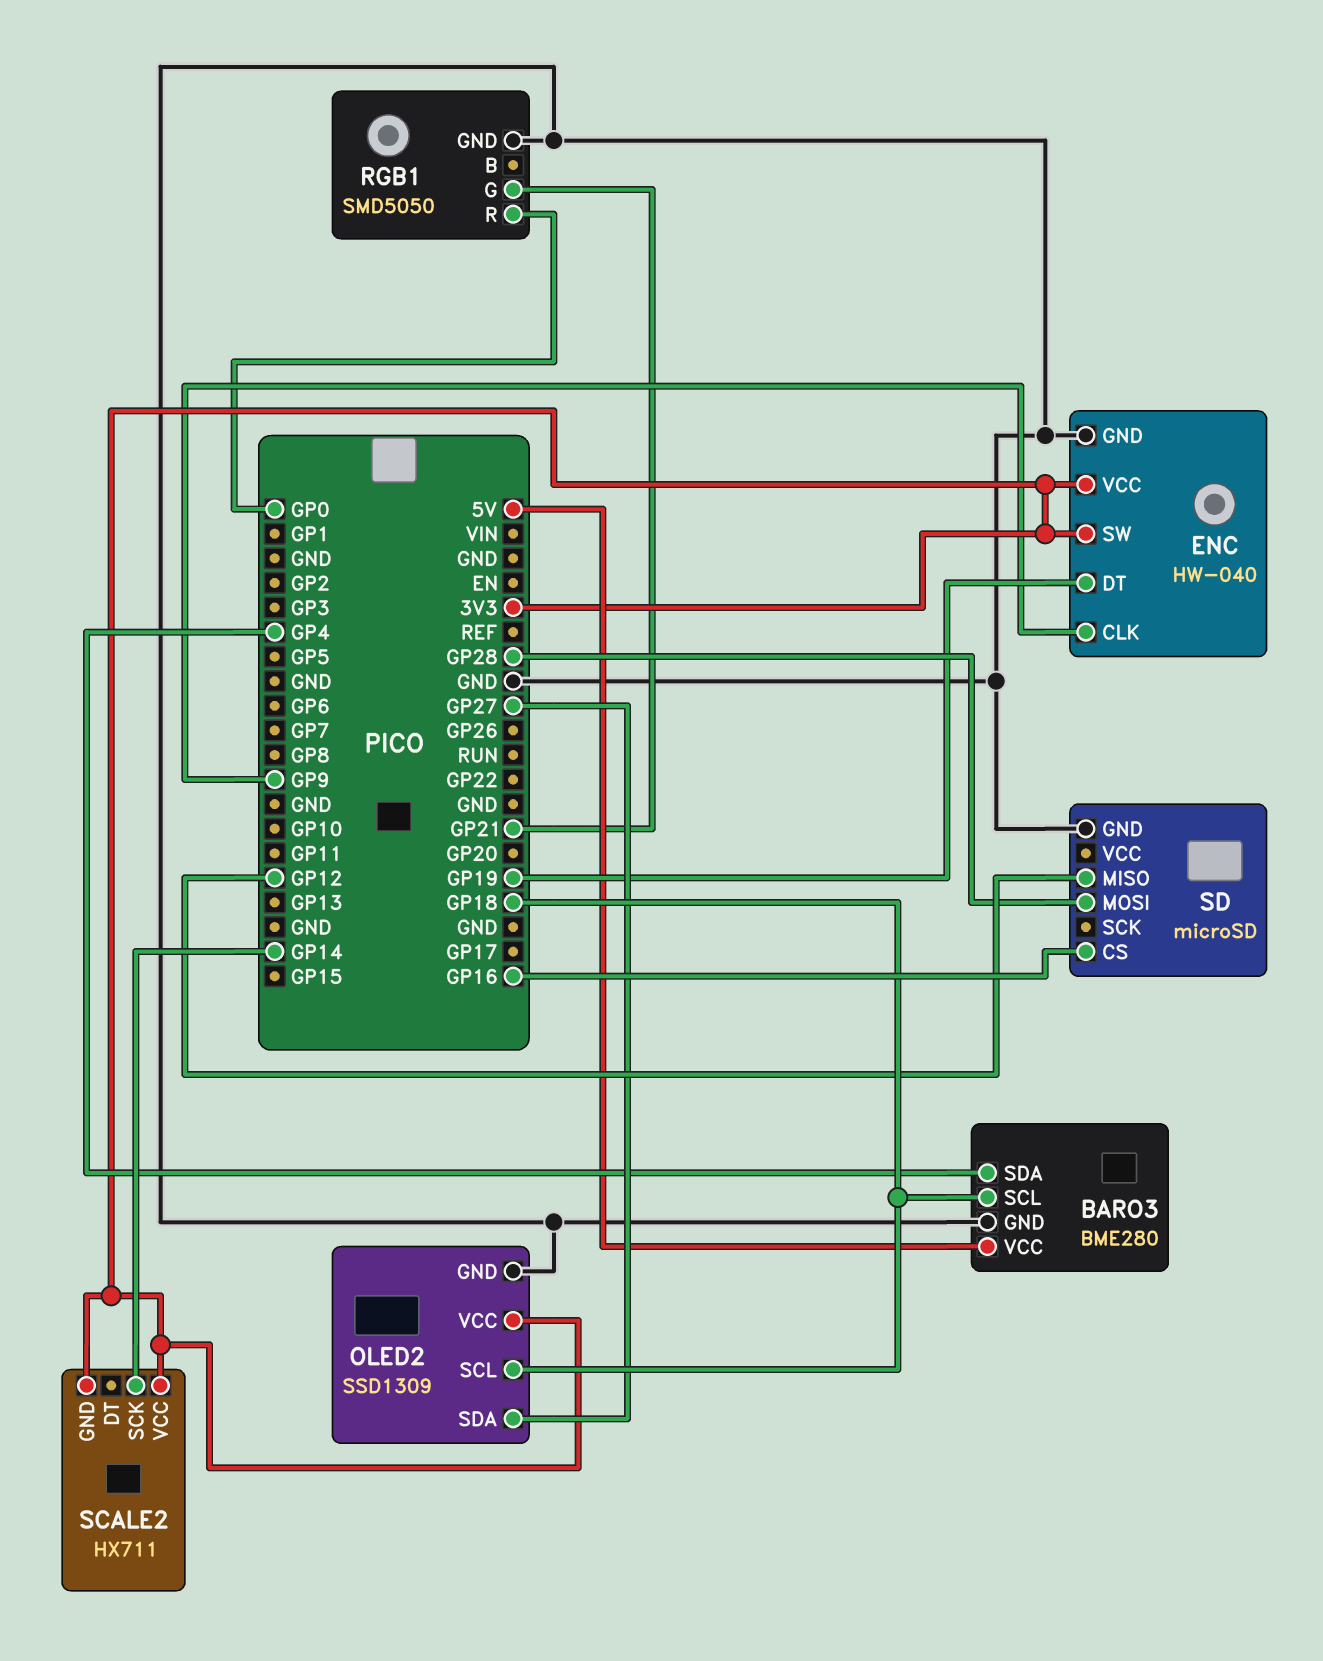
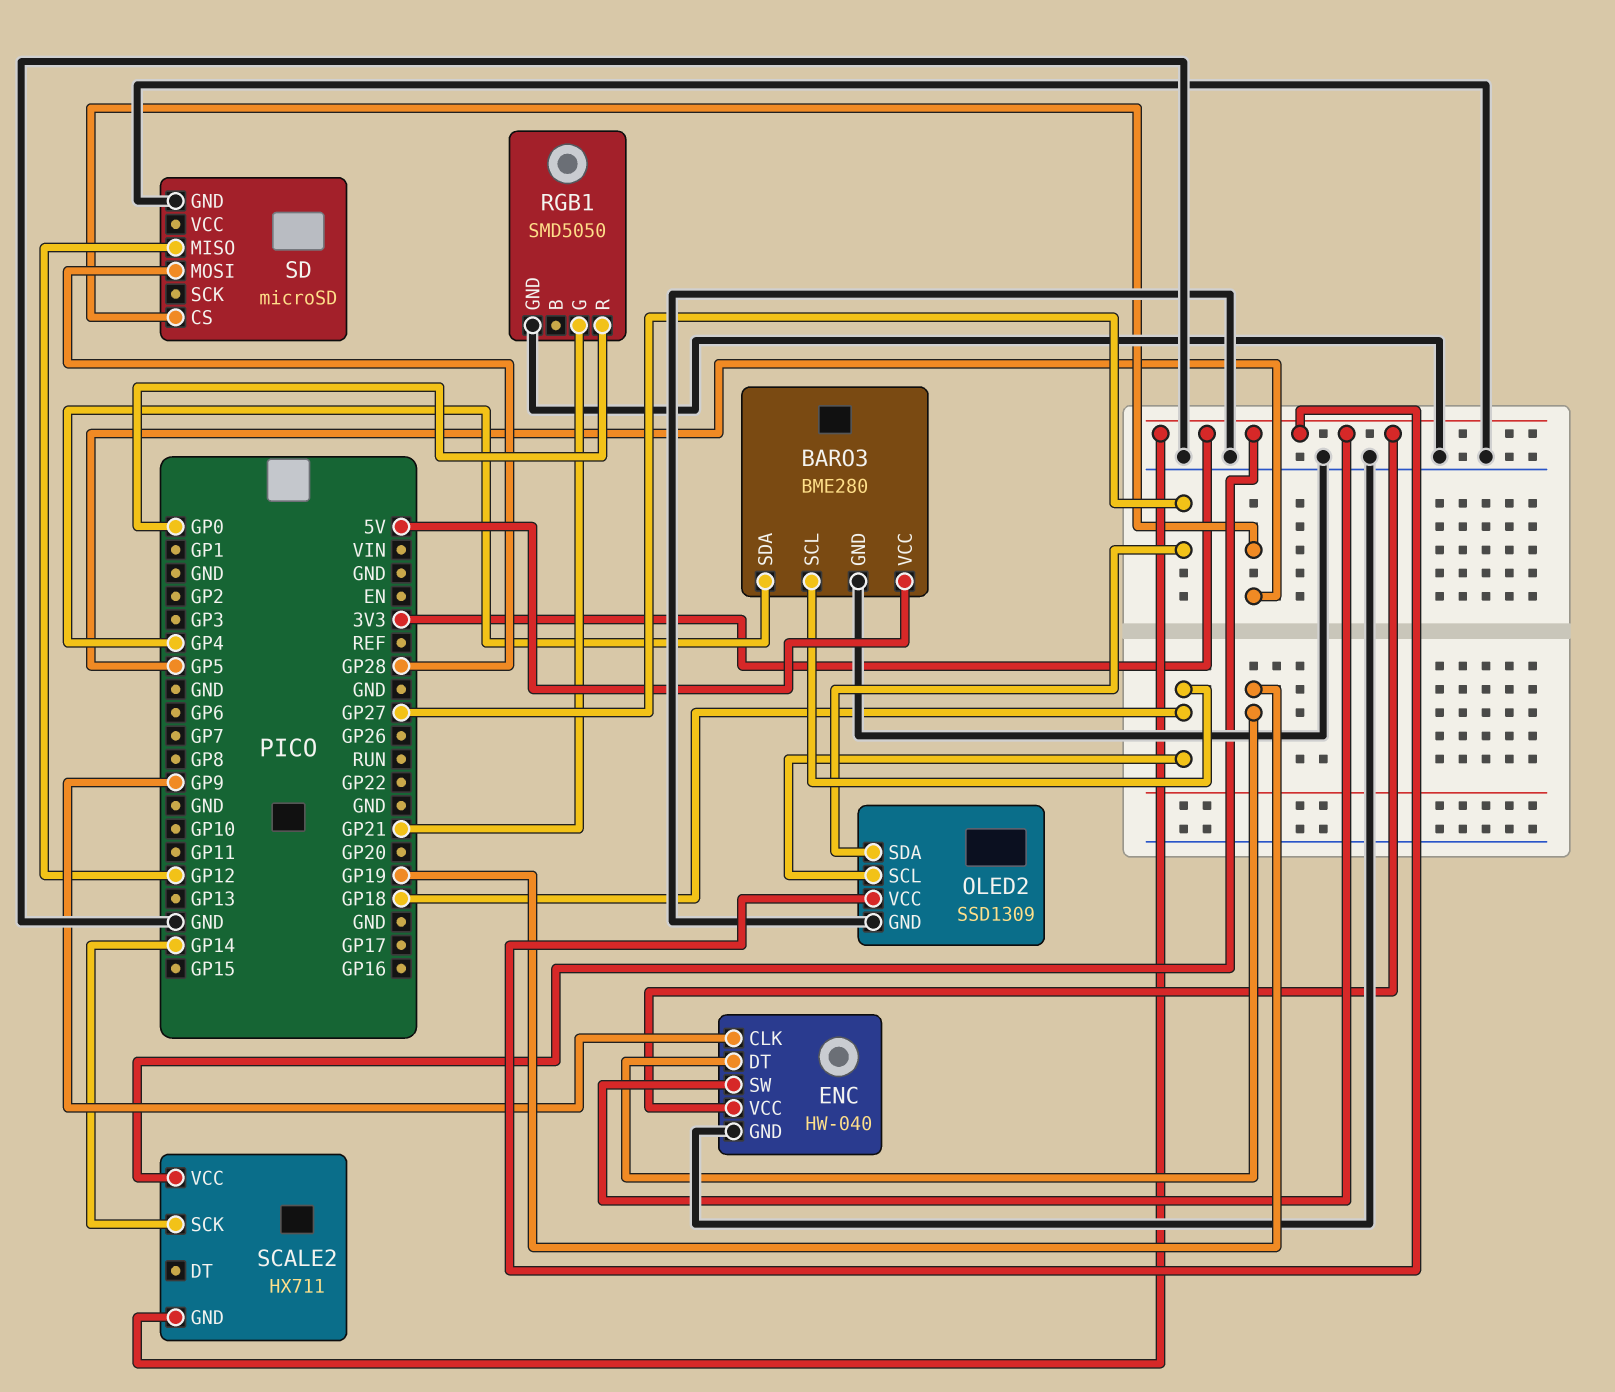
SD pin CS: GP16 -> GP5

